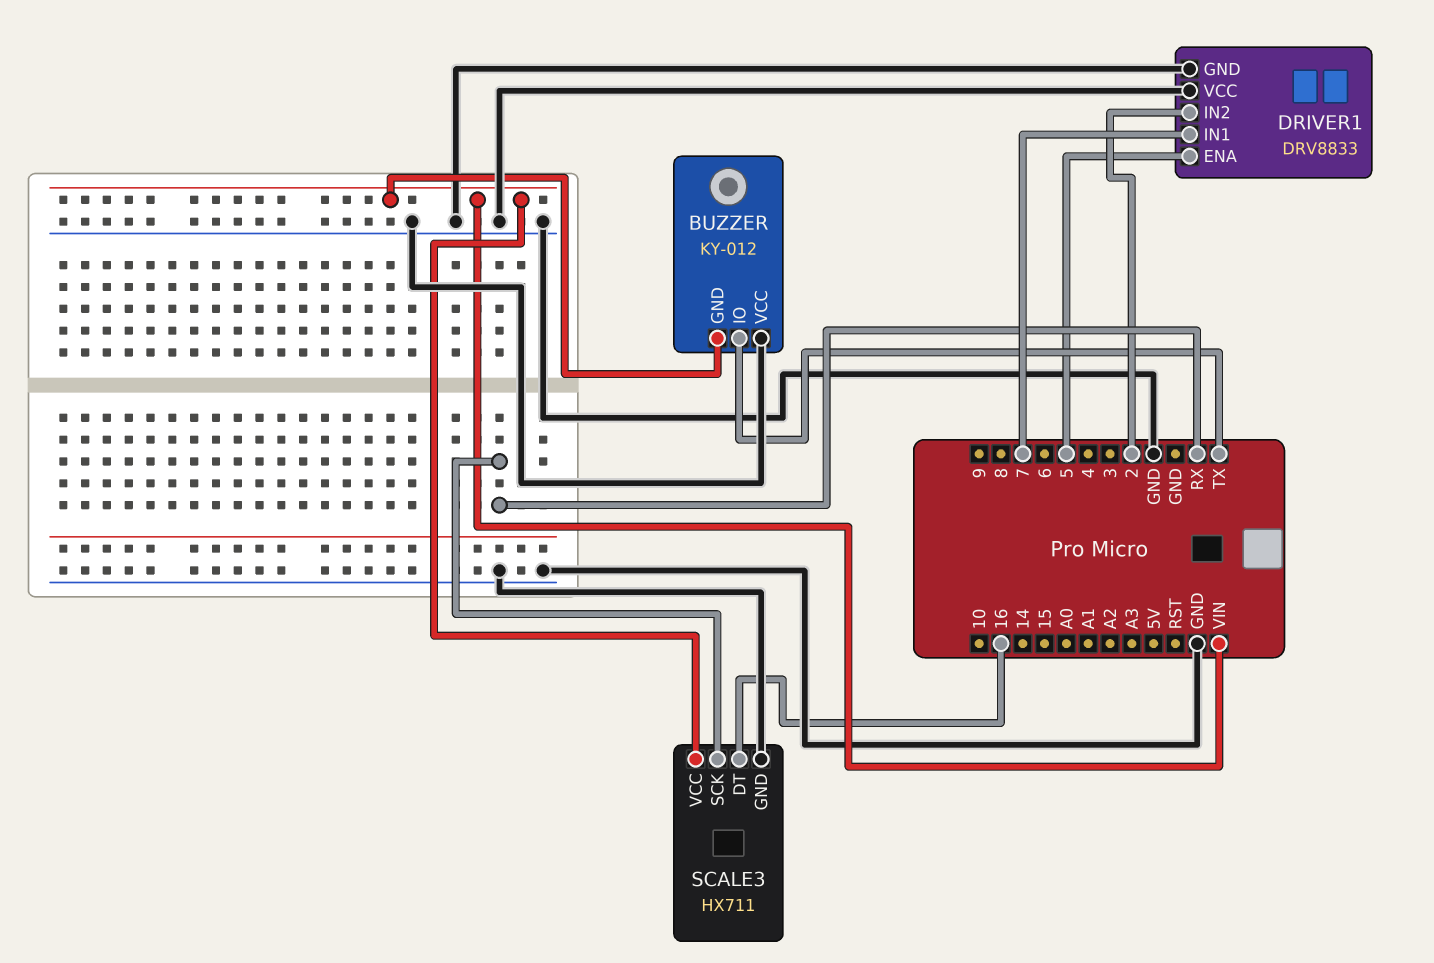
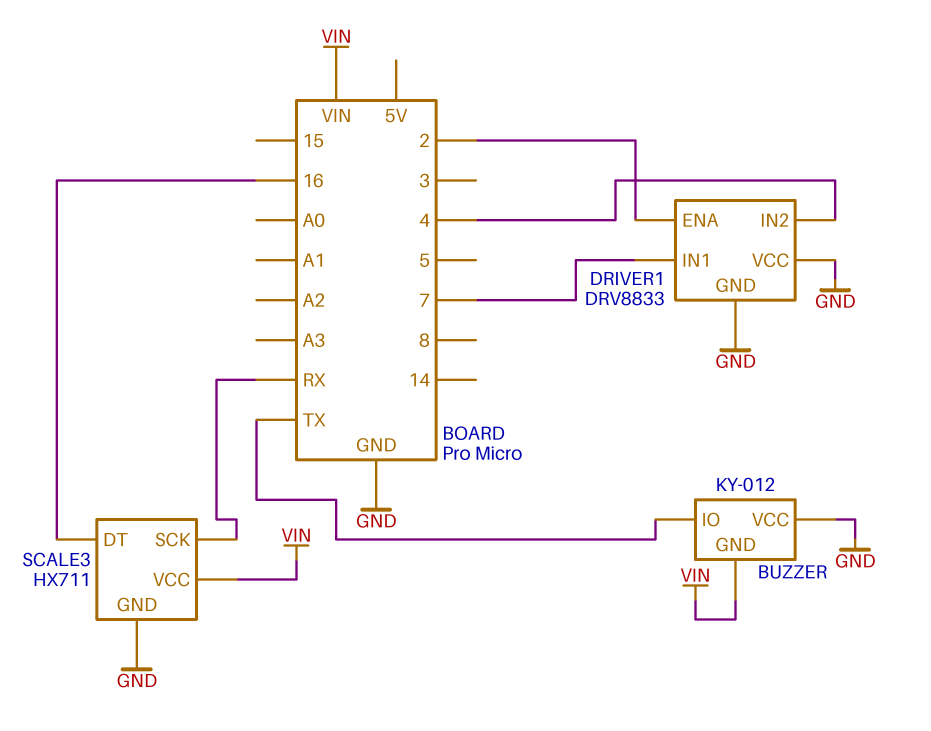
DRIVER1 pin ENA: 5 -> 2
DRIVER1 pin IN2: 2 -> 4

